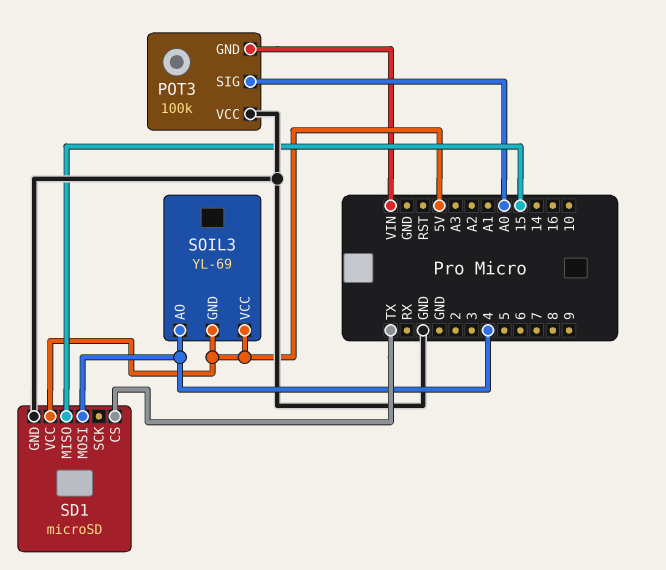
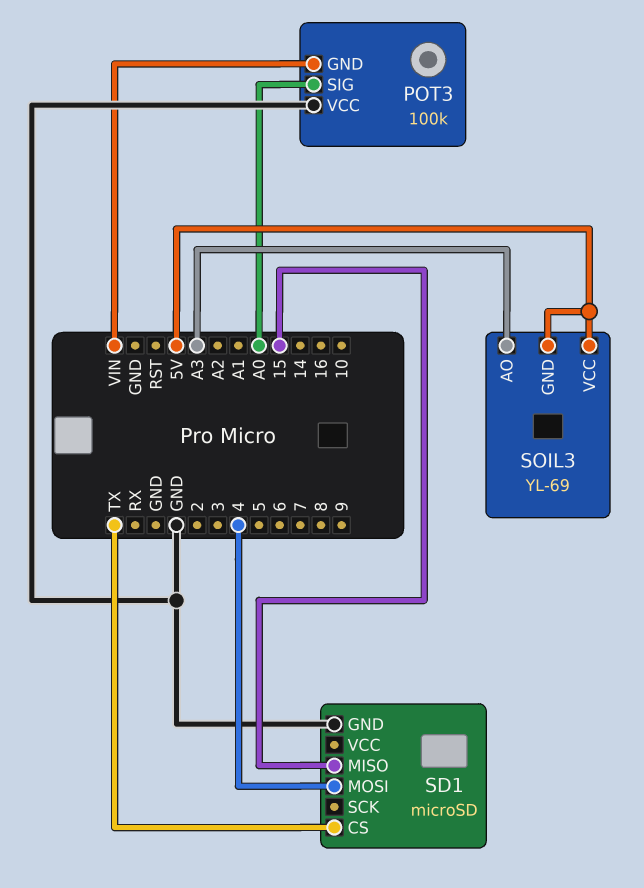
SD1 pin VCC: 5V -> none
SOIL3 pin AO: 4 -> A3

